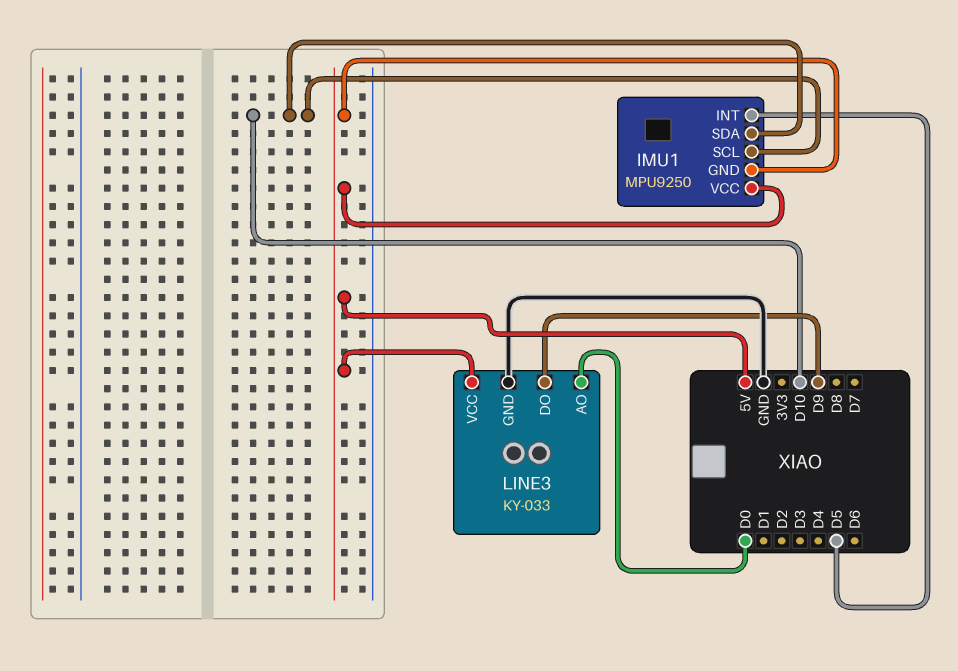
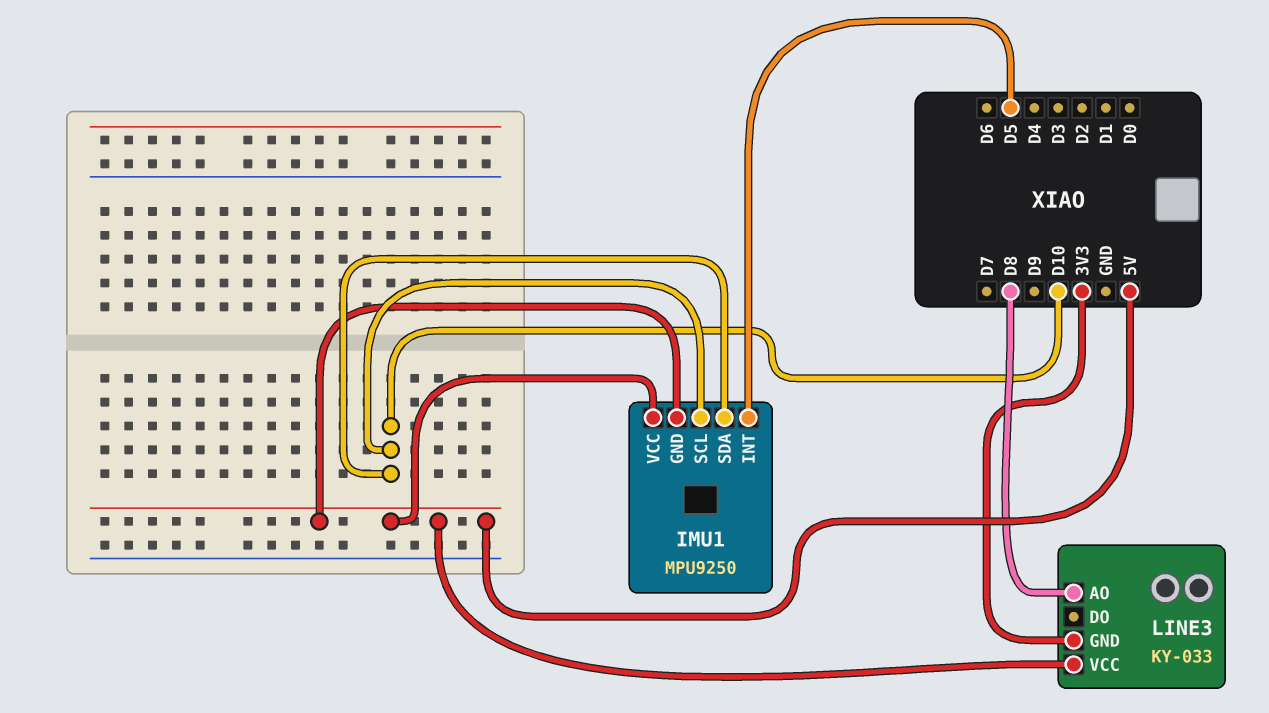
LINE3 pin AO: D0 -> D8
LINE3 pin DO: D9 -> none
LINE3 pin GND: GND -> 3V3

